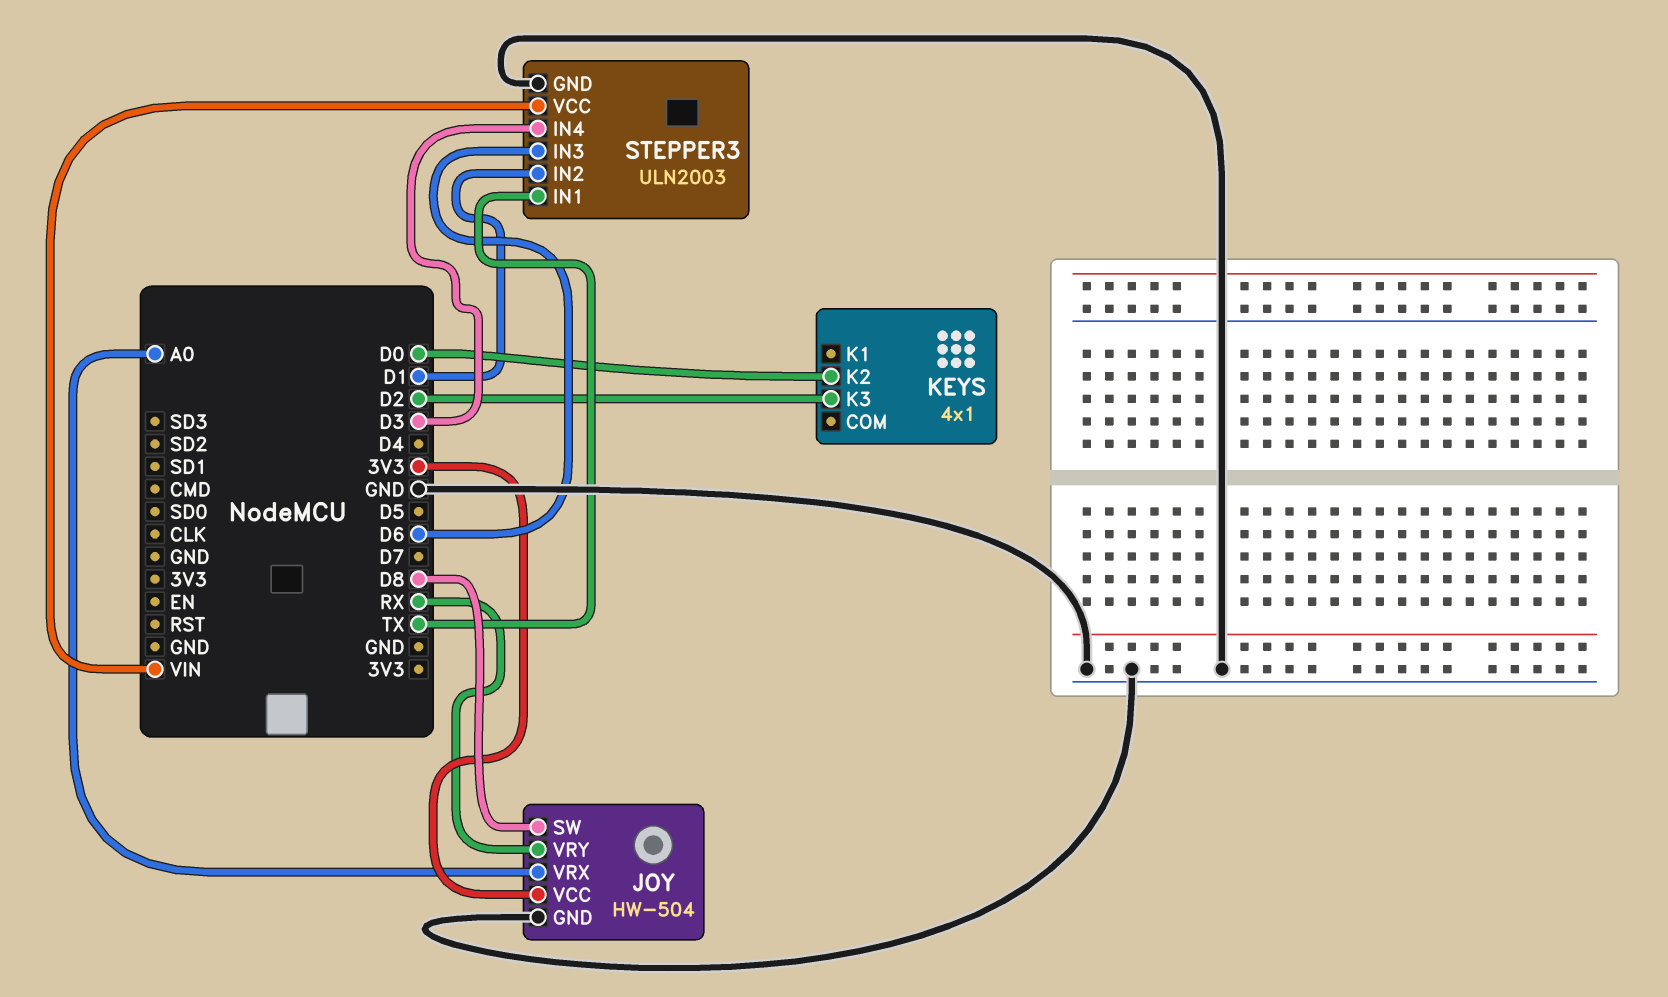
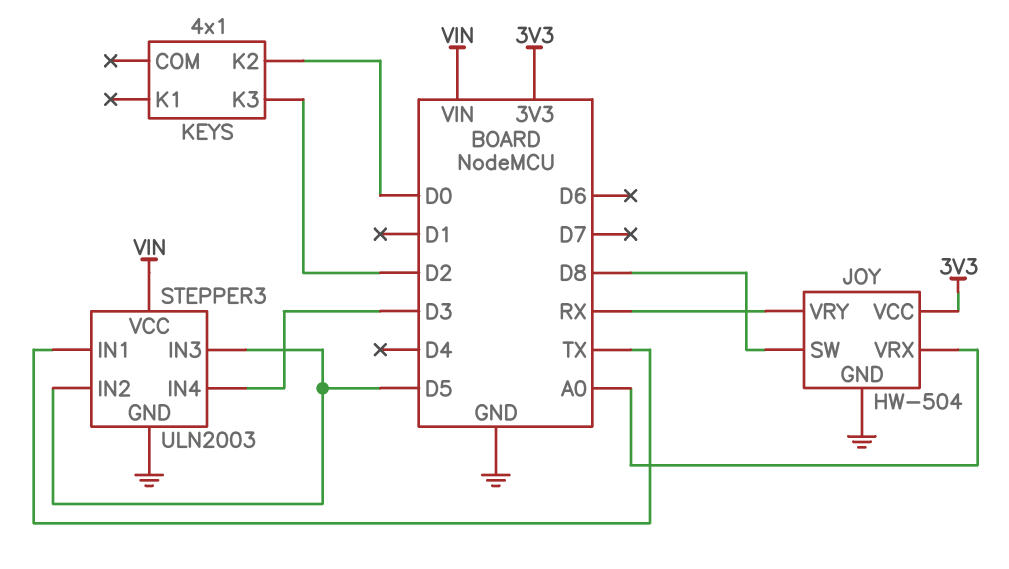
STEPPER3 pin IN2: D1 -> D5
STEPPER3 pin IN3: D6 -> D5

